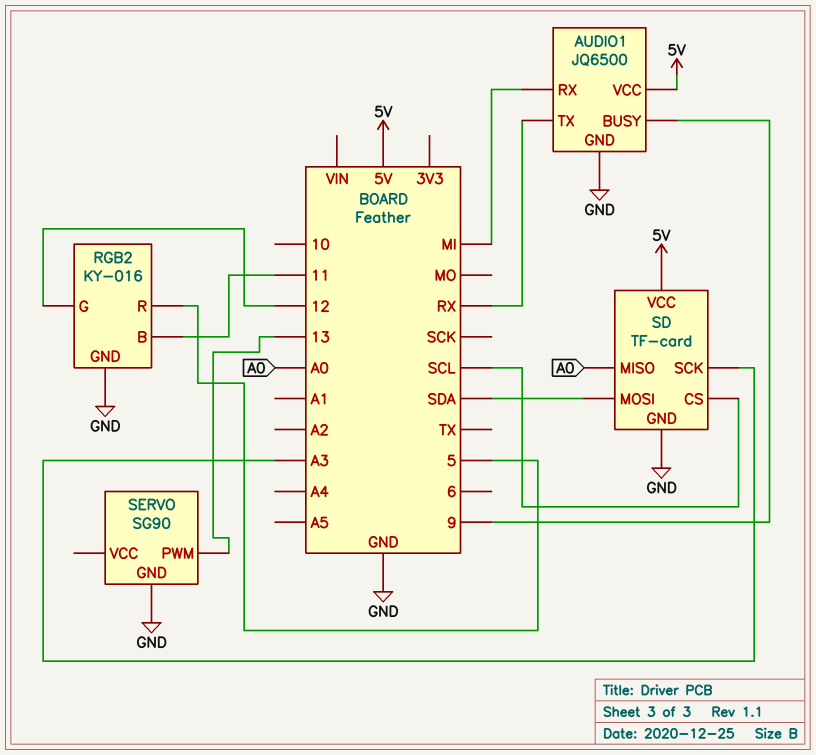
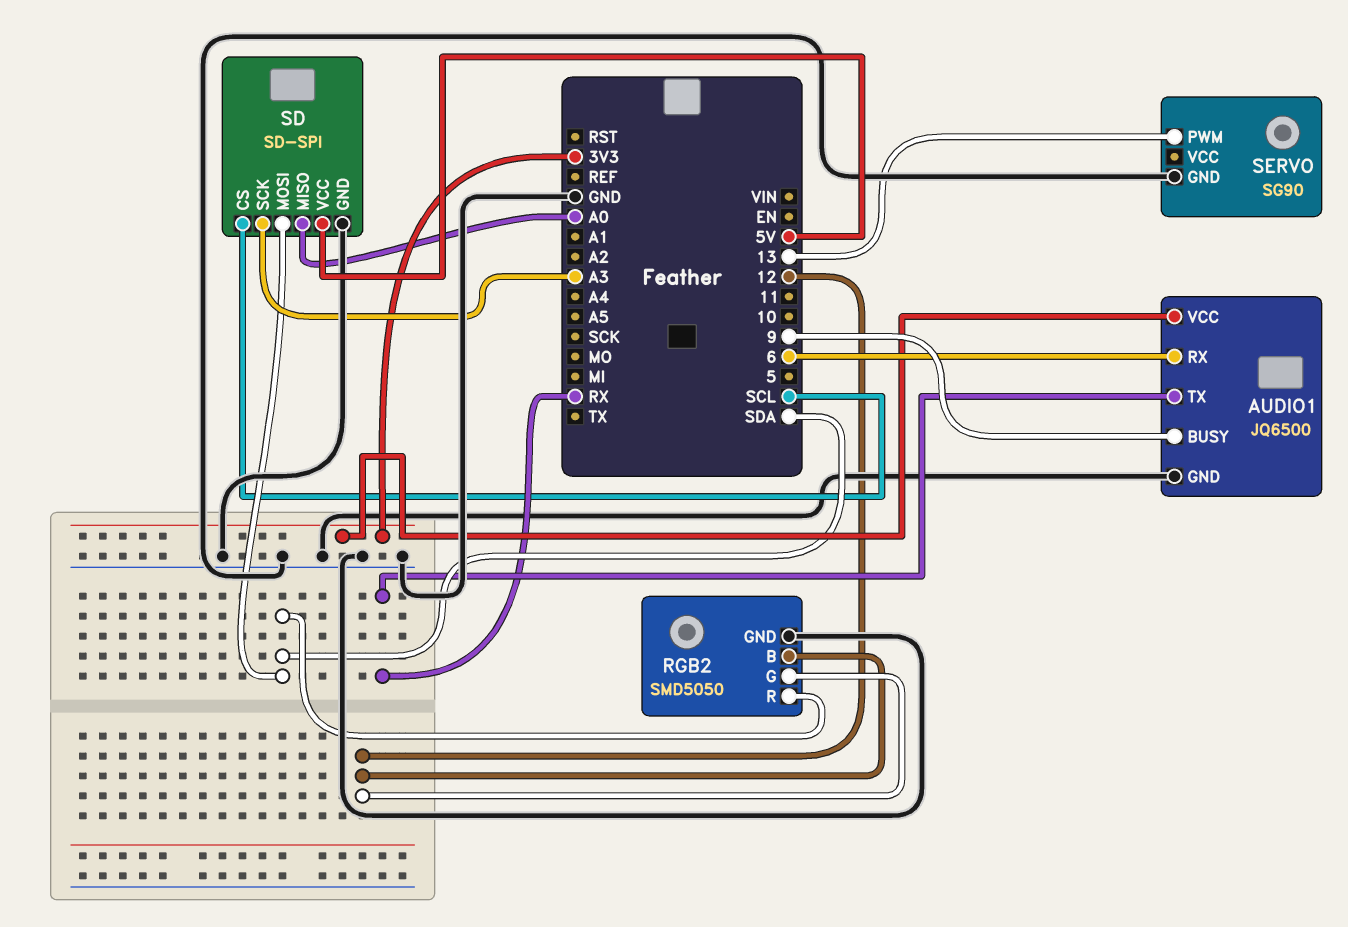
AUDIO1 pin RX: MI -> 6
AUDIO1 pin VCC: 5V -> 3V3
RGB2: KY-016 -> SMD5050
RGB2 pin B: 11 -> 12
RGB2 pin R: 5 -> SDA
SD: TF-card -> SD-SPI

